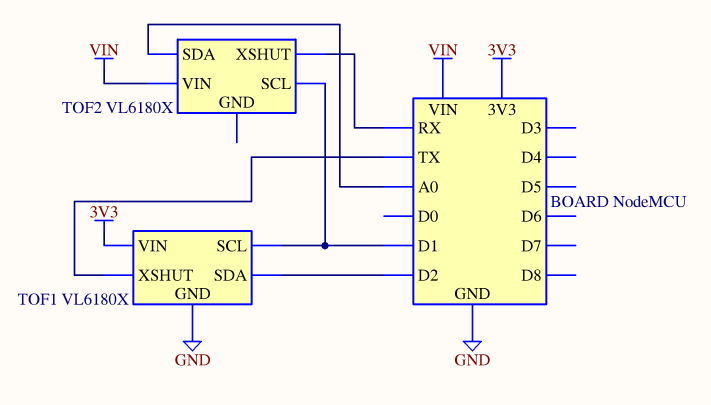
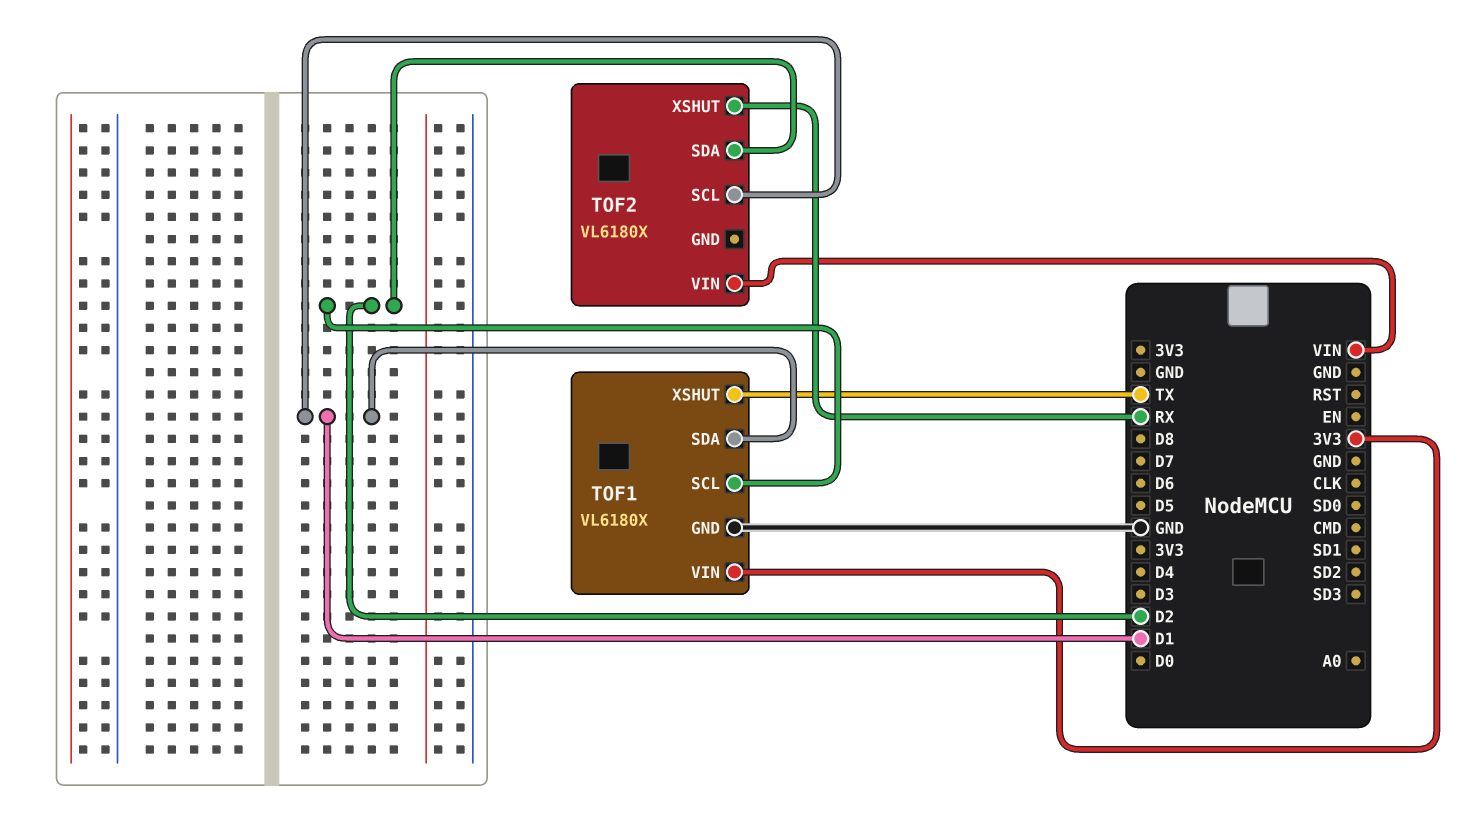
TOF1 pin SCL: D1 -> D2
TOF1 pin SDA: D2 -> D1
TOF2 pin SDA: A0 -> D2

